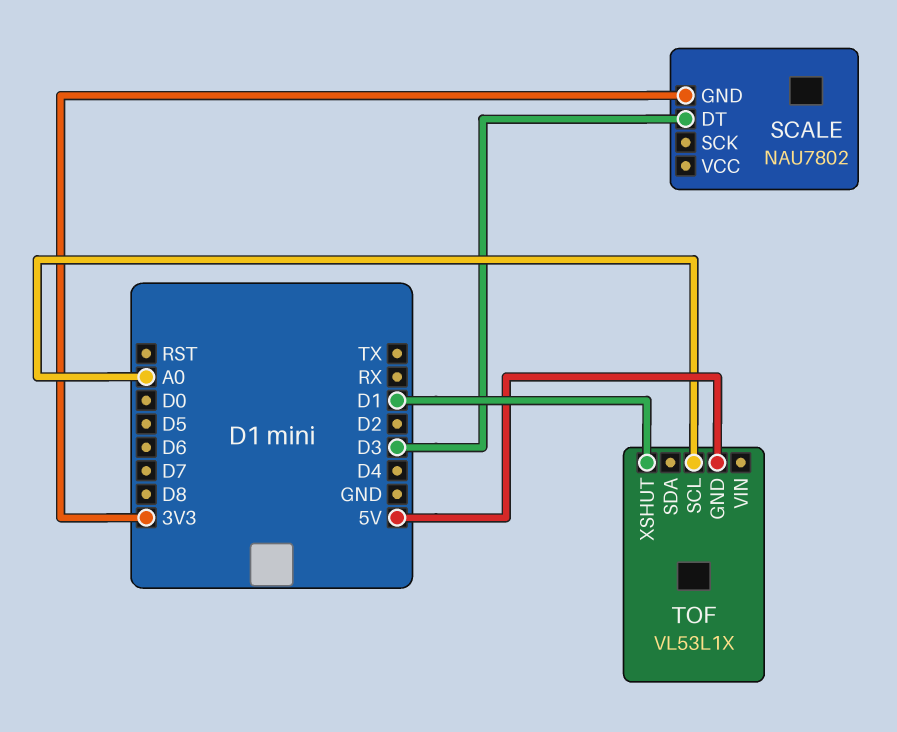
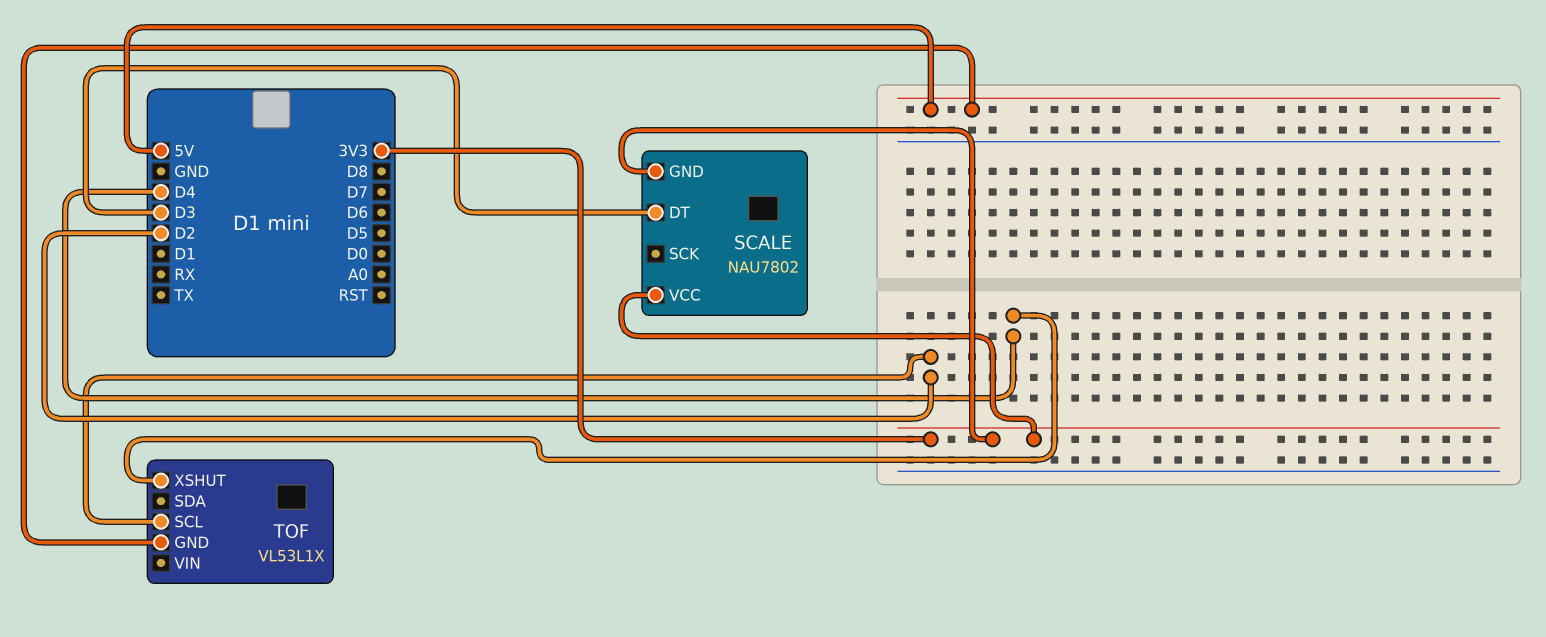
SCALE pin VCC: none -> 3V3
TOF pin SCL: A0 -> D2
TOF pin XSHUT: D1 -> D4

